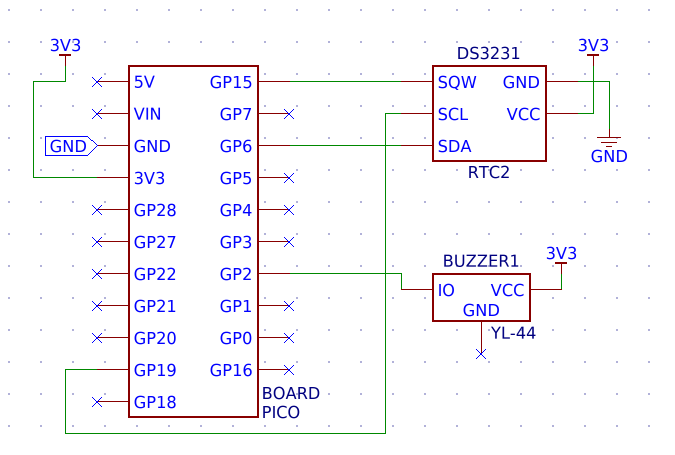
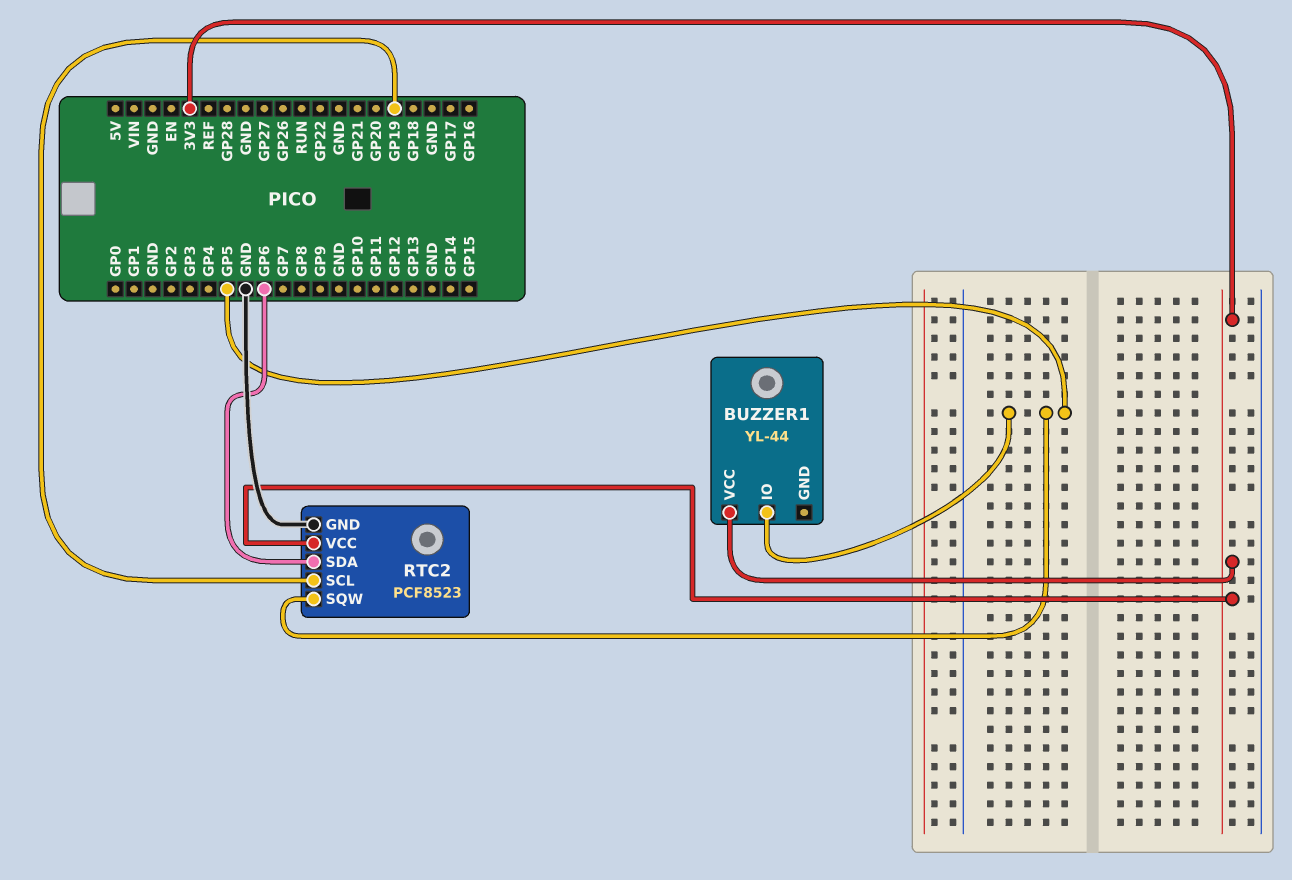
BUZZER1 pin IO: GP2 -> GP5
RTC2: DS3231 -> PCF8523
RTC2 pin SQW: GP15 -> GP5

